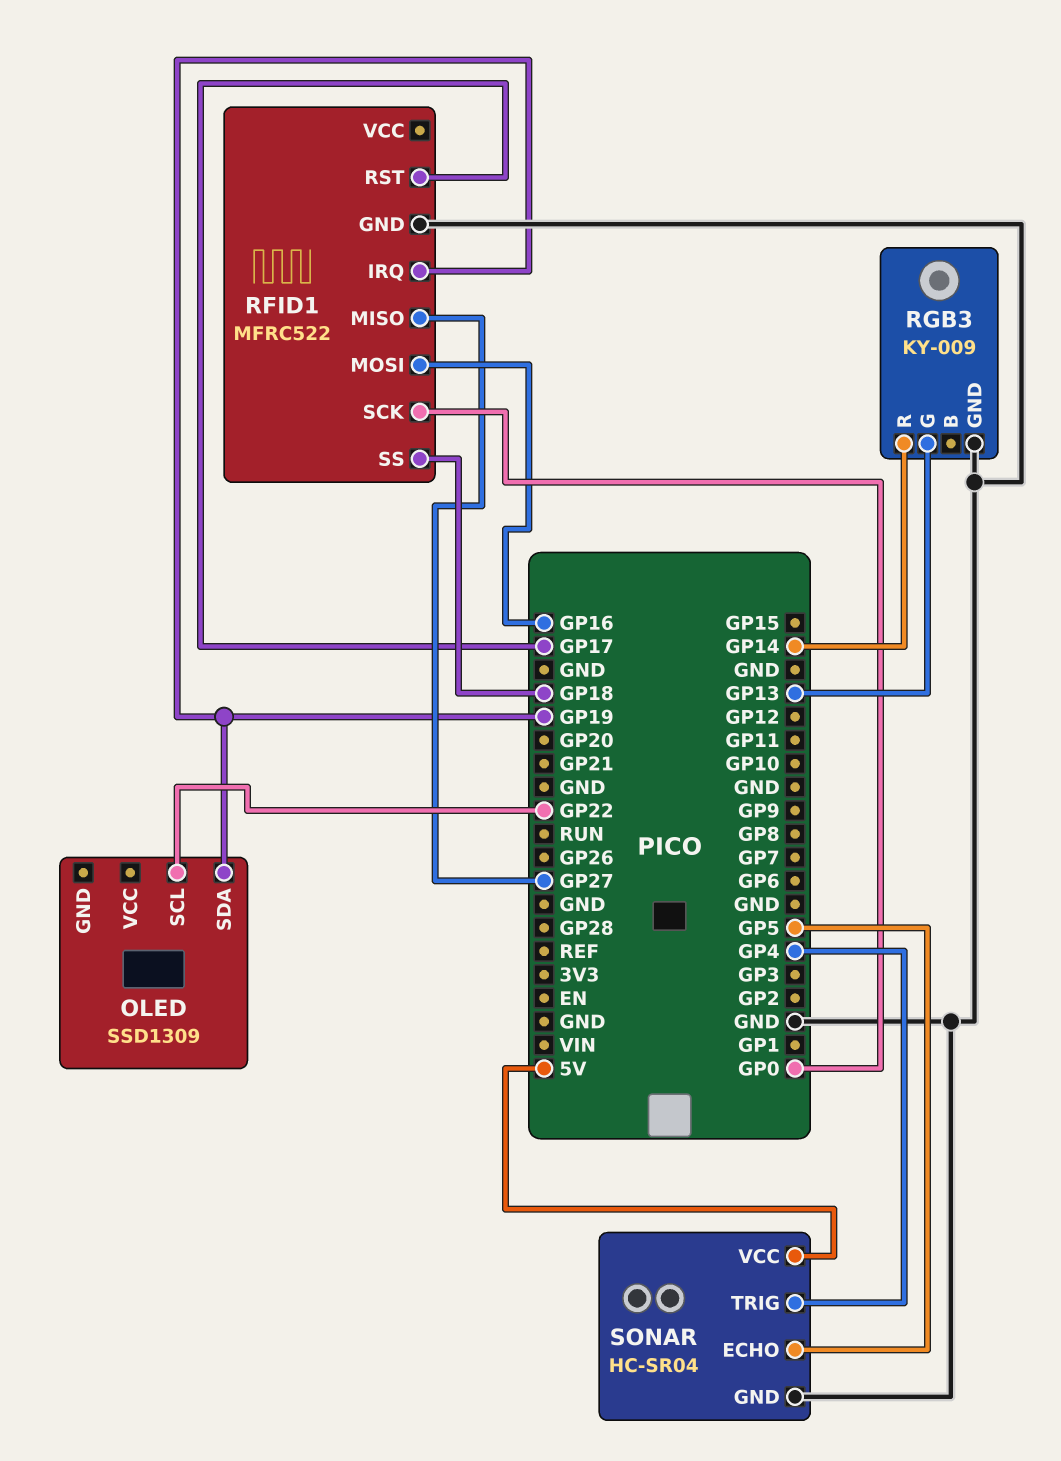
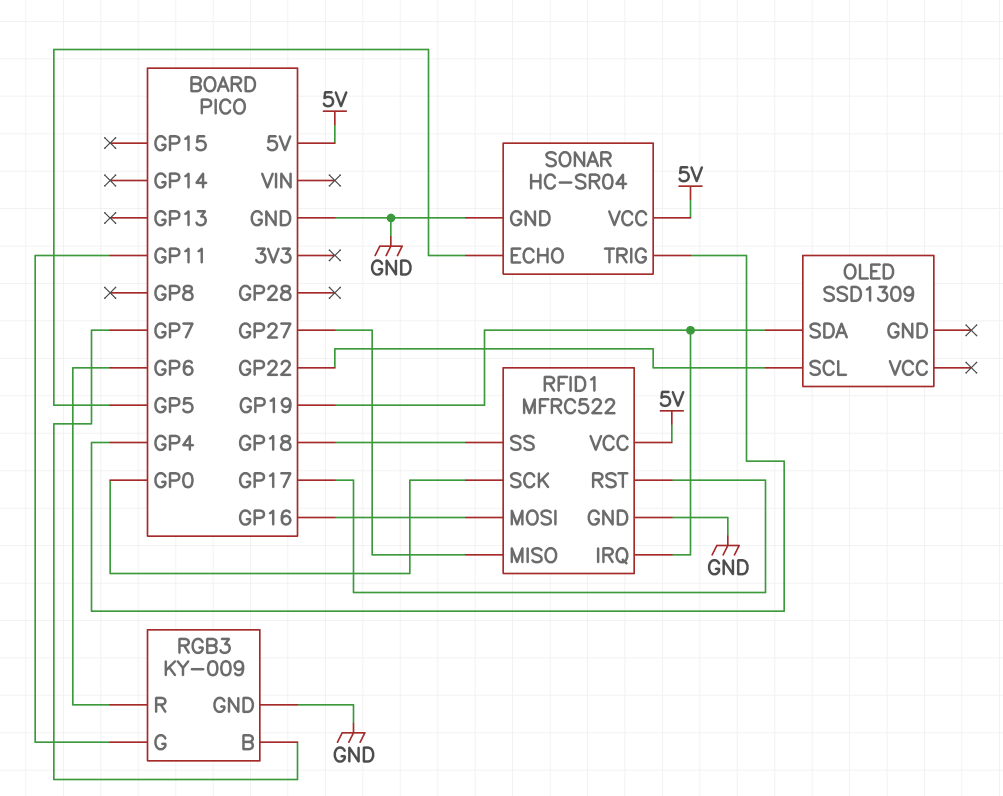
RFID1 pin VCC: none -> 5V
RGB3 pin B: none -> GP7
RGB3 pin G: GP13 -> GP11
RGB3 pin R: GP14 -> GP6

